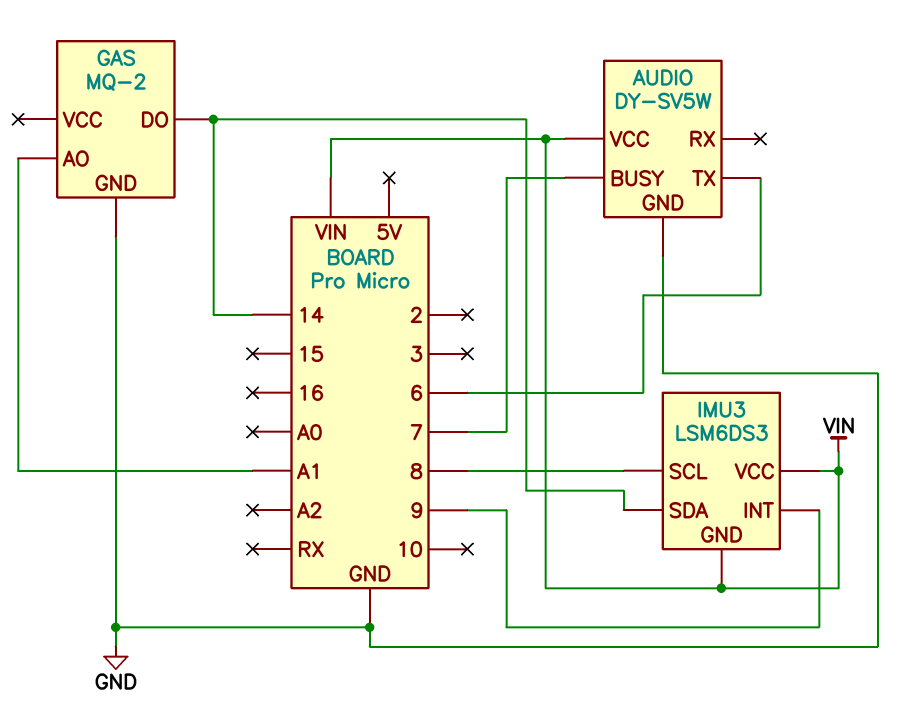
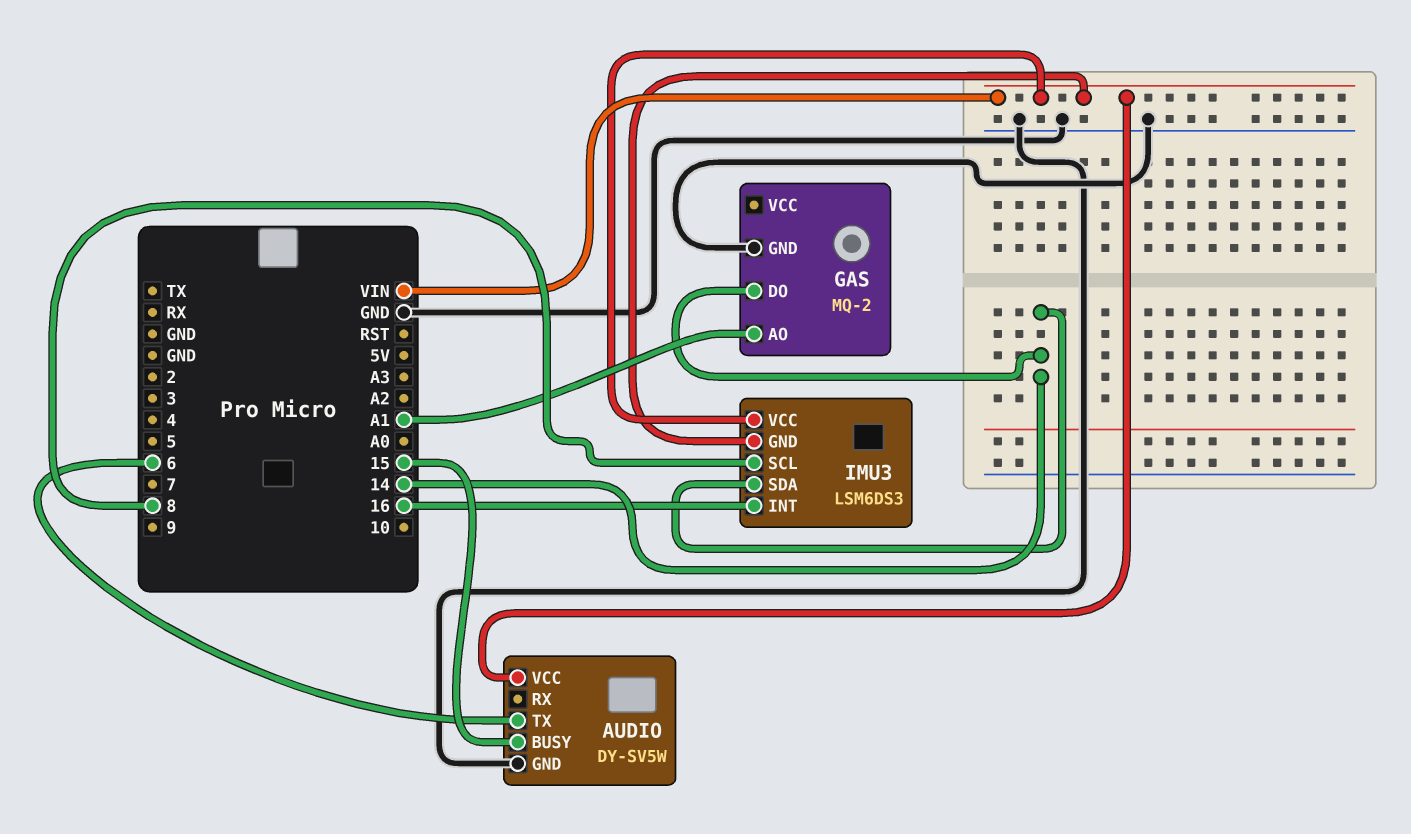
AUDIO pin BUSY: 7 -> 15
IMU3 pin INT: 9 -> 16

